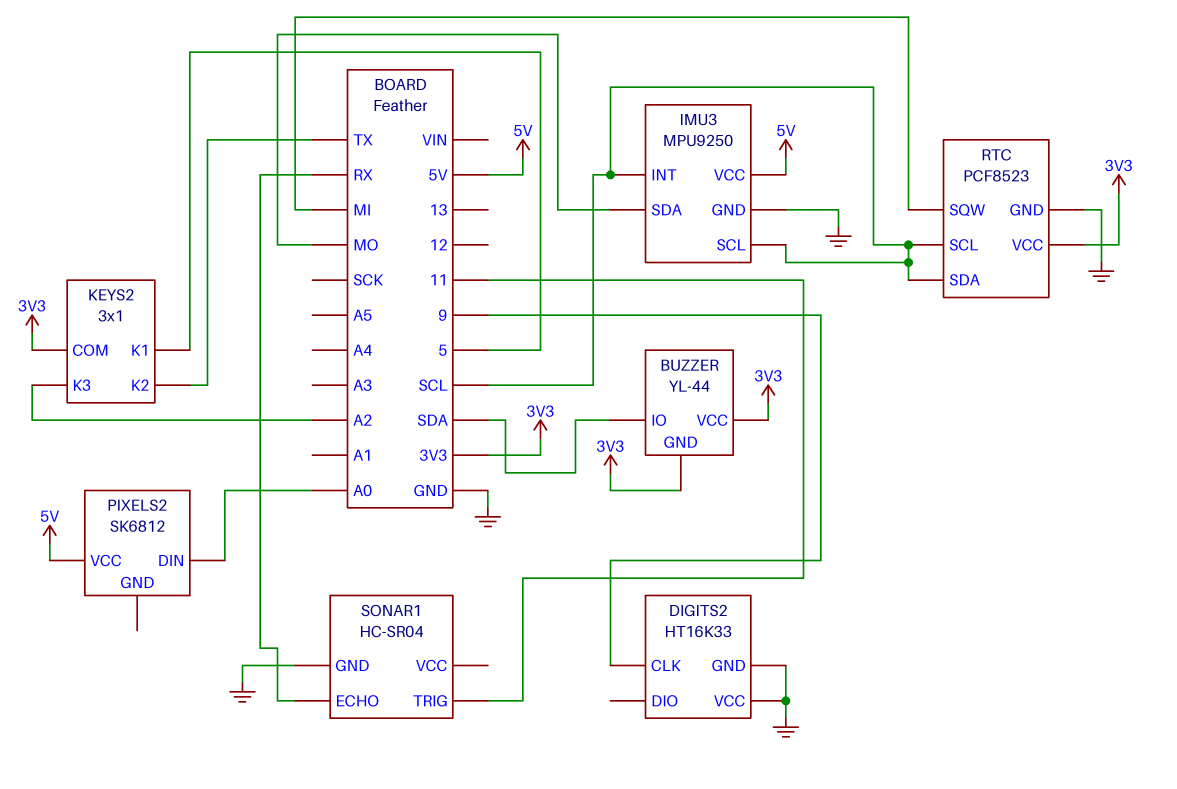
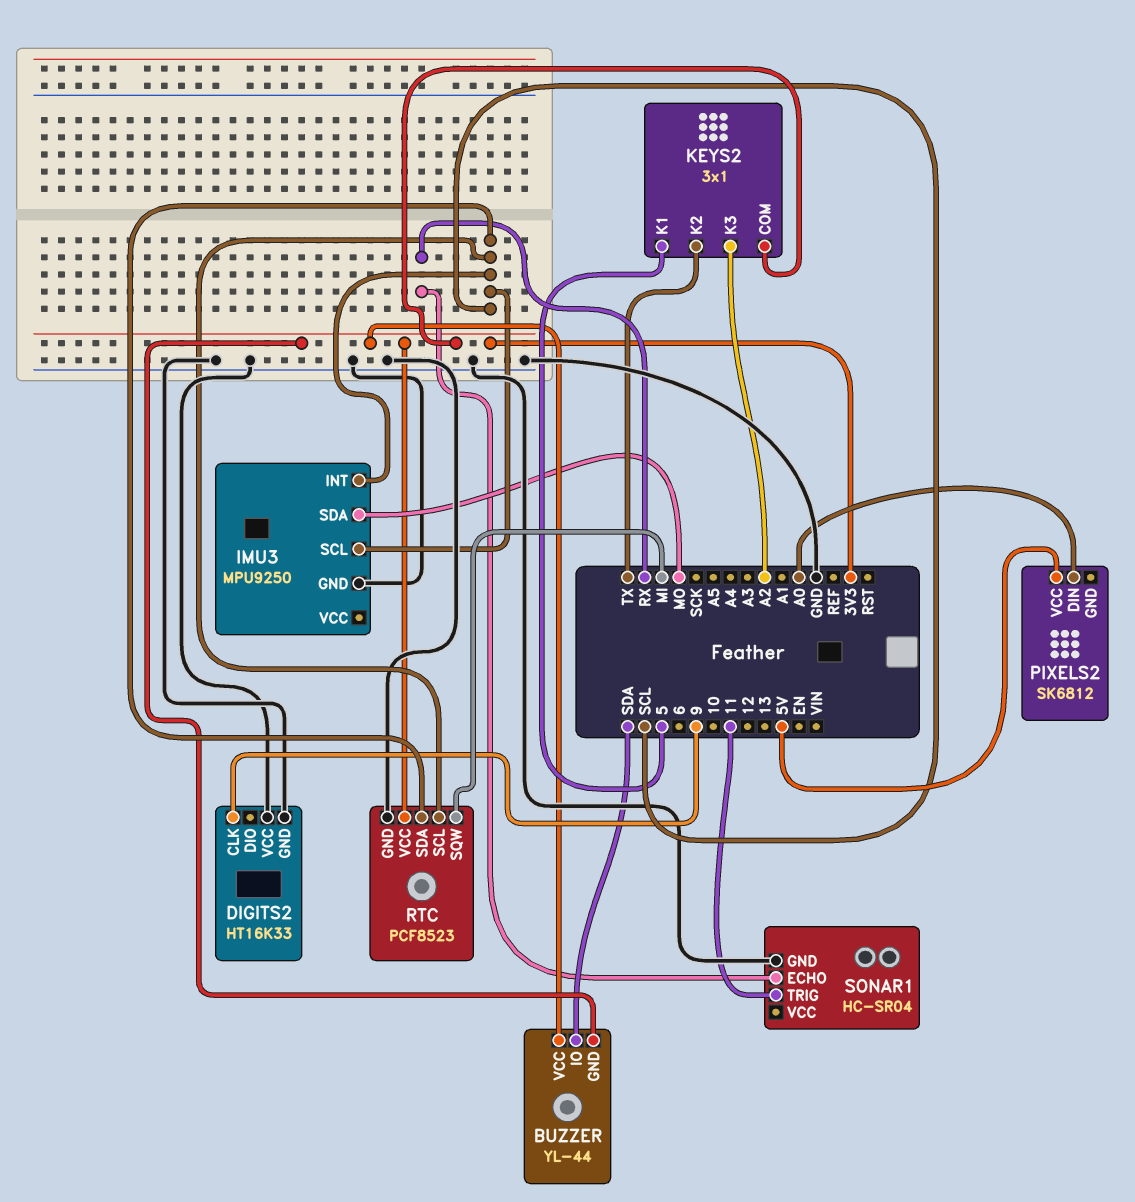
IMU3 pin VCC: 5V -> none

